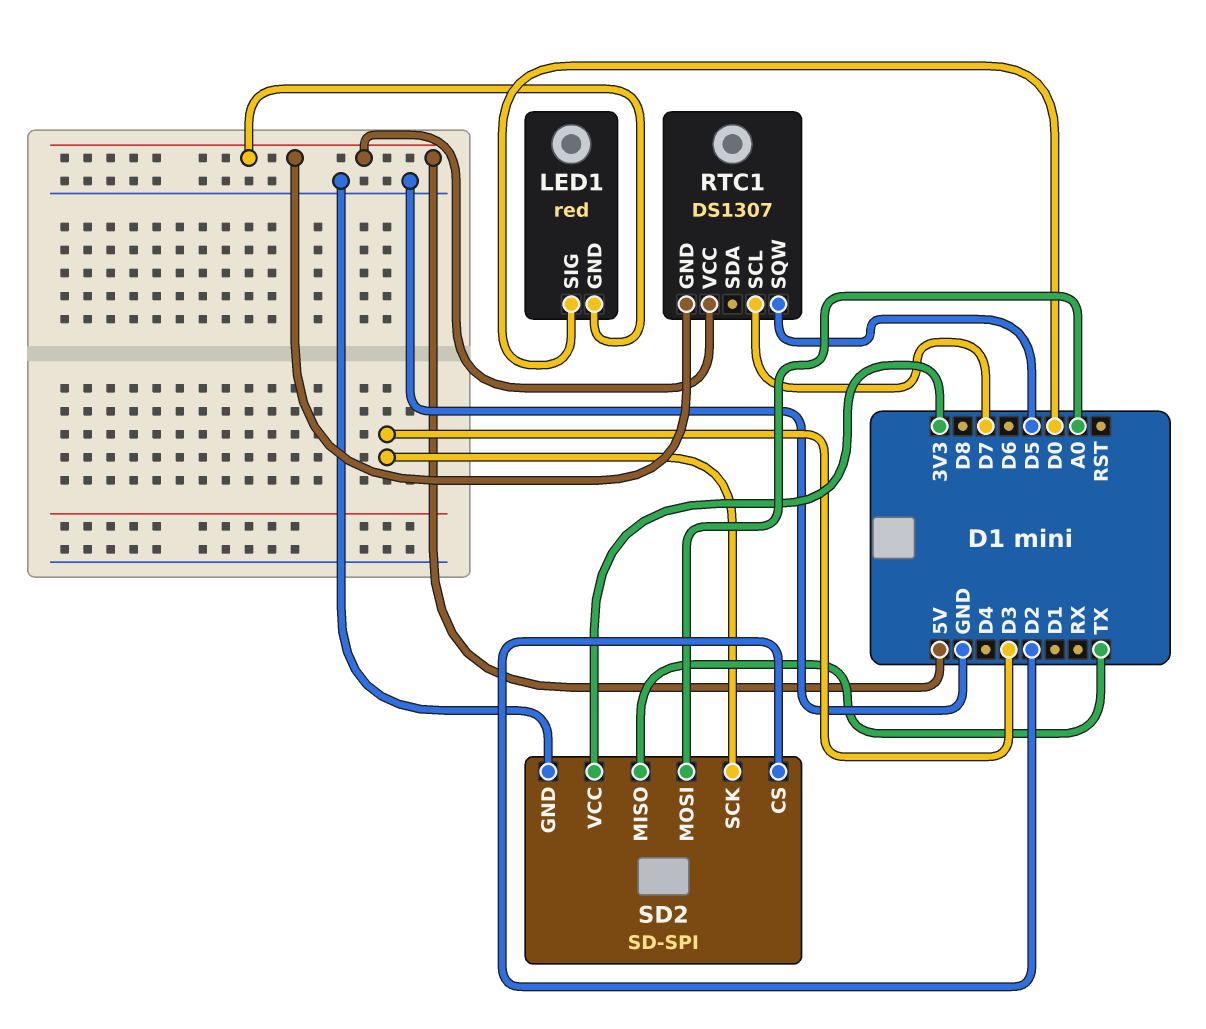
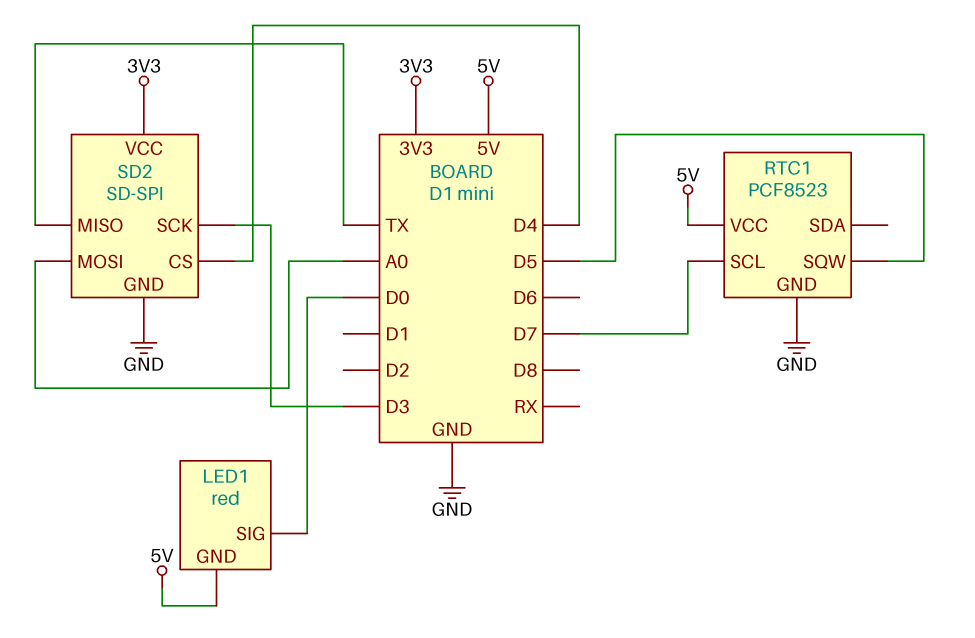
RTC1: DS1307 -> PCF8523
RTC1 pin GND: 5V -> GND
SD2 pin CS: D2 -> D4

